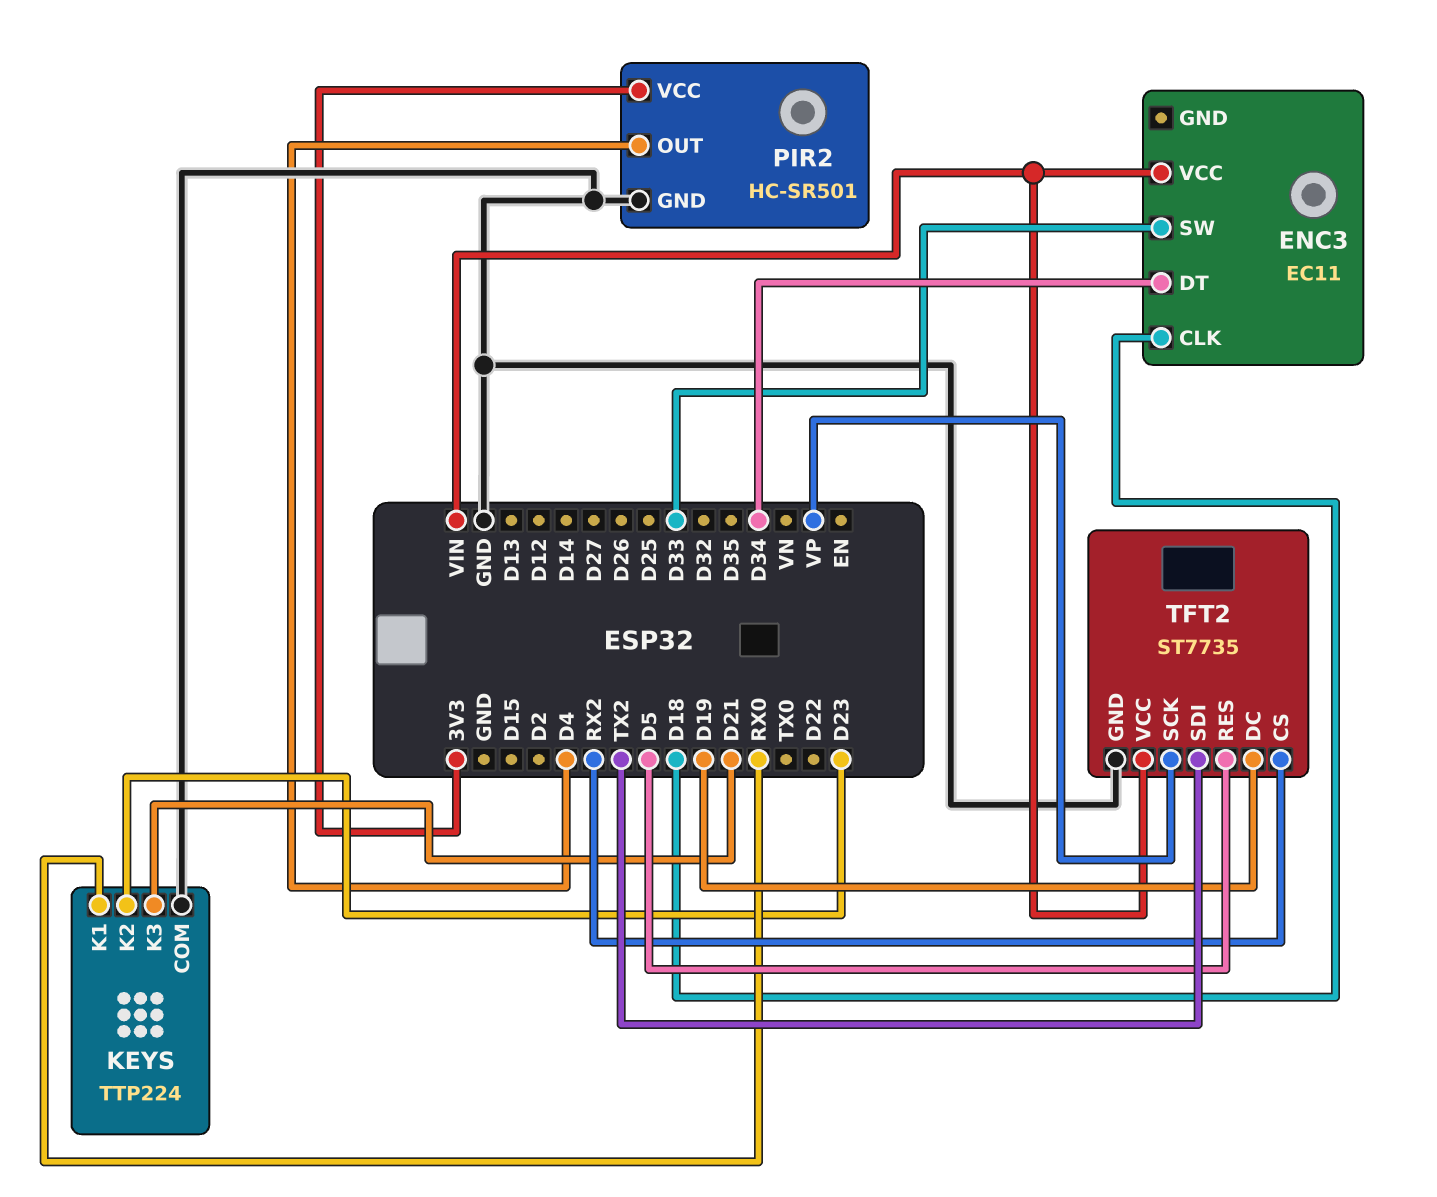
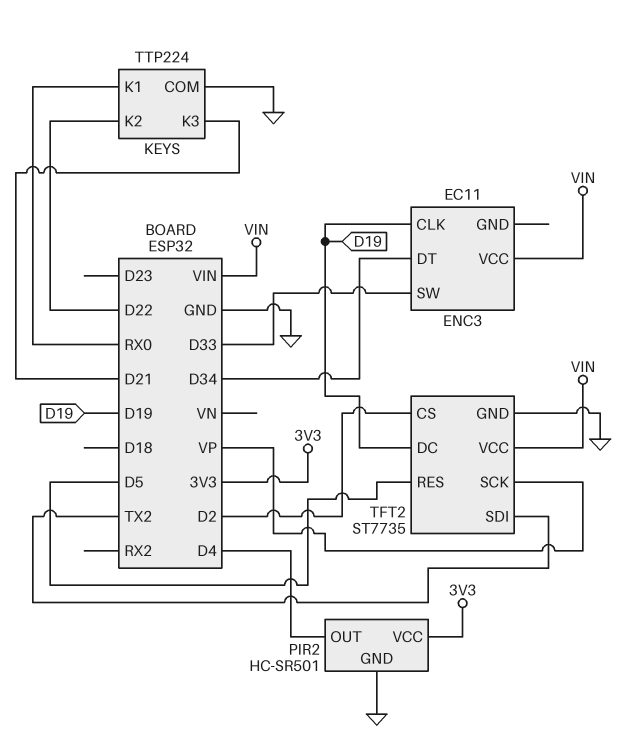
ENC3 pin CLK: D18 -> D19
KEYS pin K2: D23 -> D22
TFT2 pin CS: RX2 -> D2

